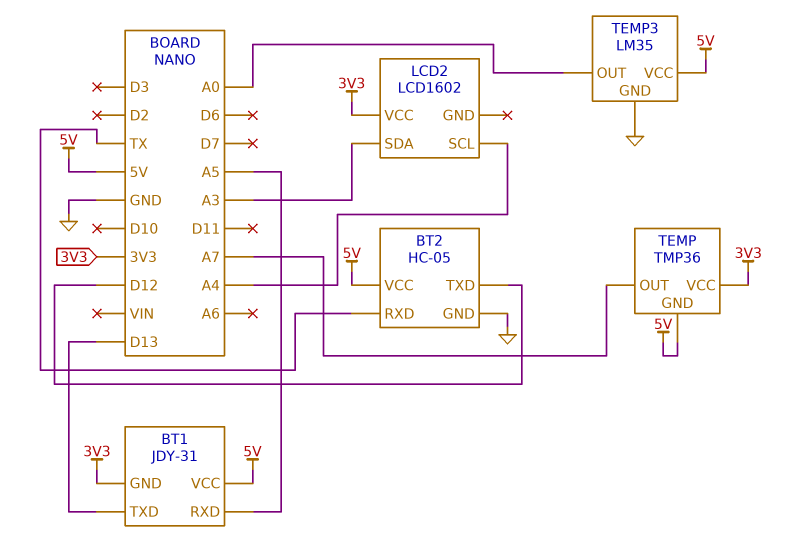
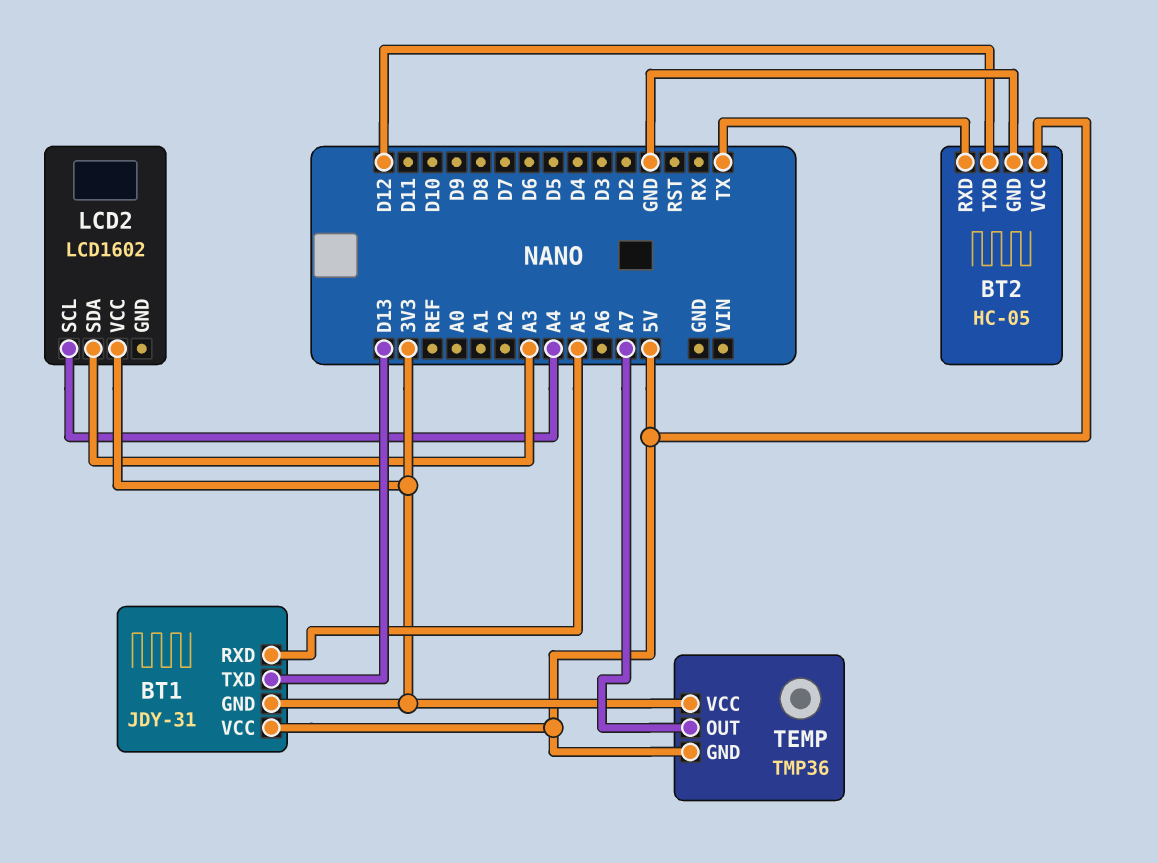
TEMP3: LM35 -> none
TEMP3 pin GND: GND -> none
TEMP3 pin OUT: A0 -> none
TEMP3 pin VCC: 5V -> none

